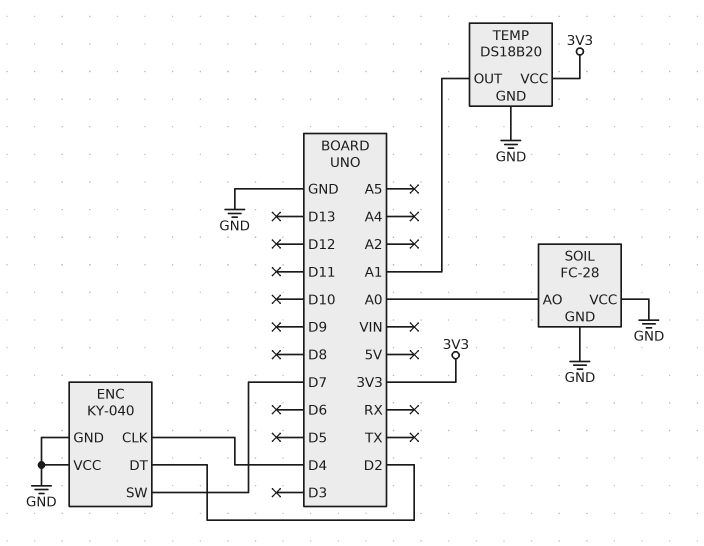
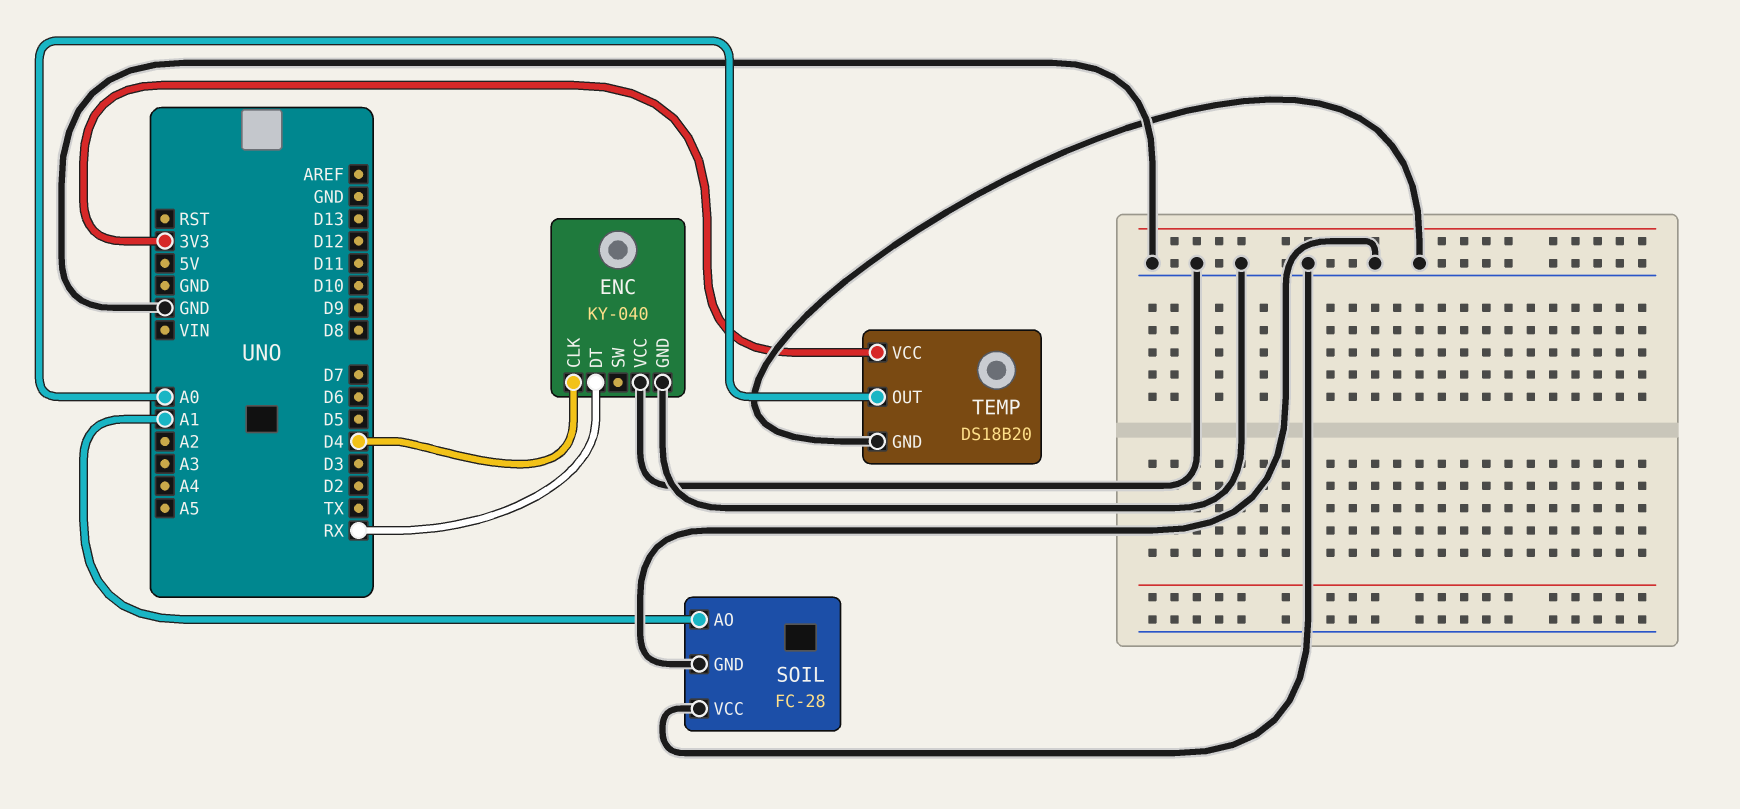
ENC pin DT: D2 -> RX
ENC pin SW: D7 -> none
SOIL pin AO: A0 -> A1
TEMP pin OUT: A1 -> A0

